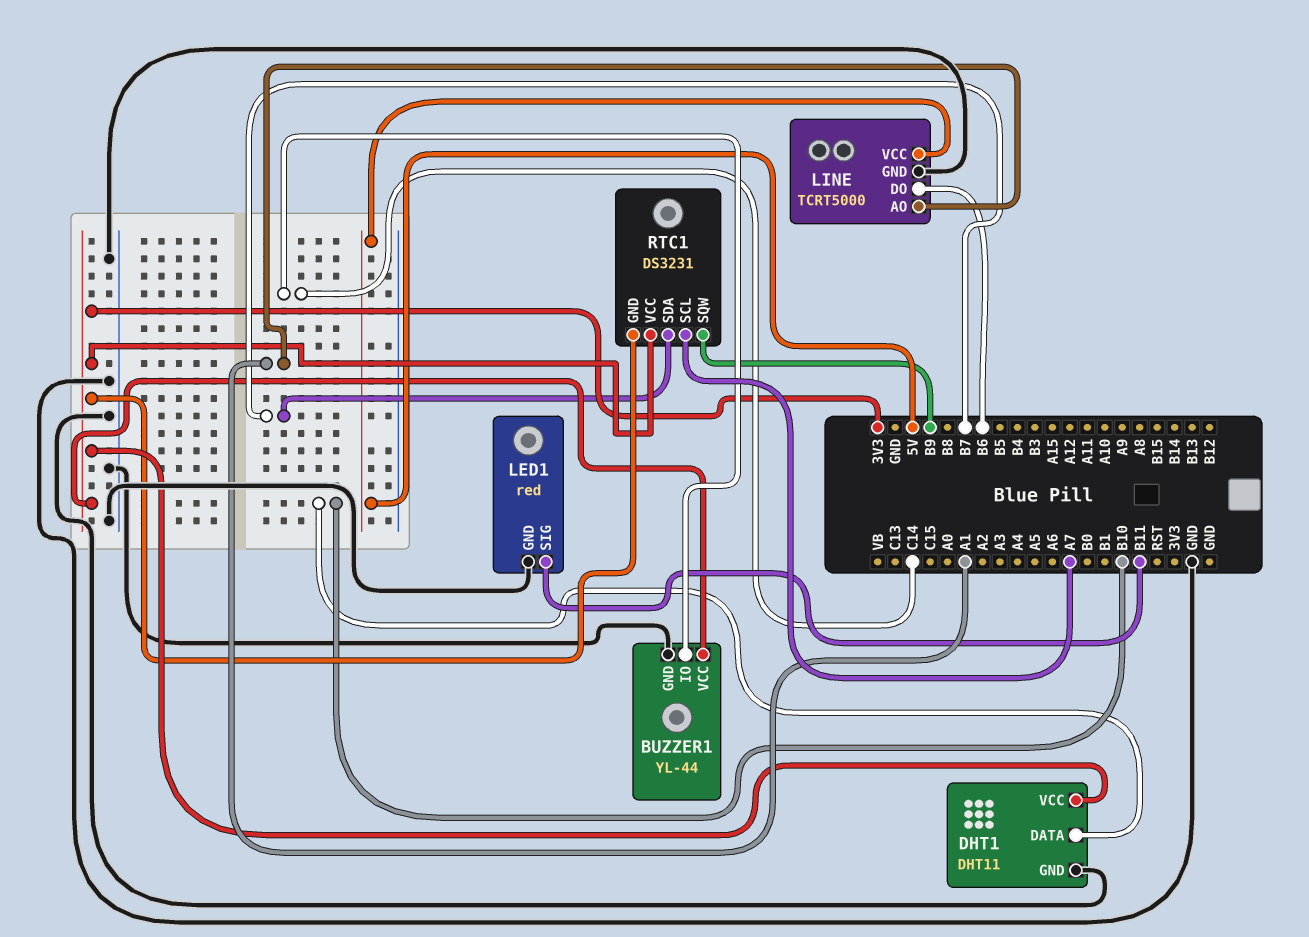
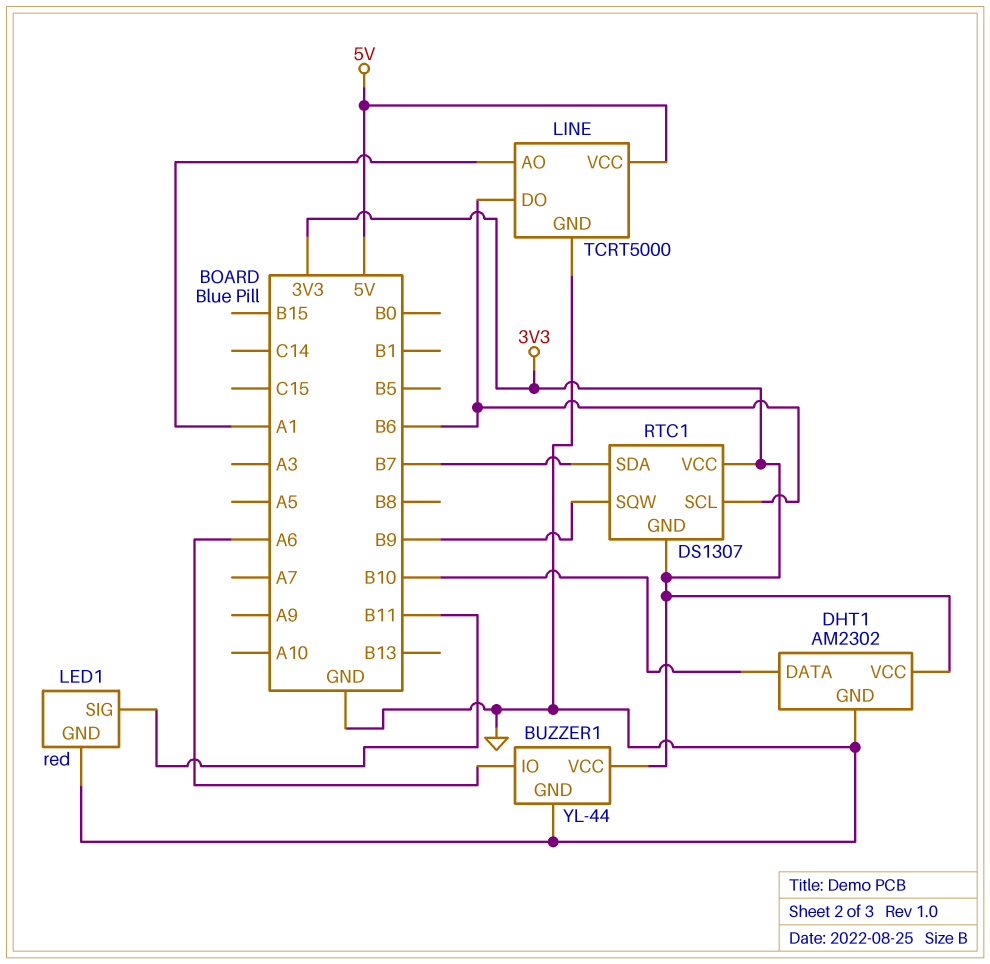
BUZZER1 pin IO: C14 -> A6
DHT1: DHT11 -> AM2302
RTC1: DS3231 -> DS1307
RTC1 pin SCL: A7 -> B6

